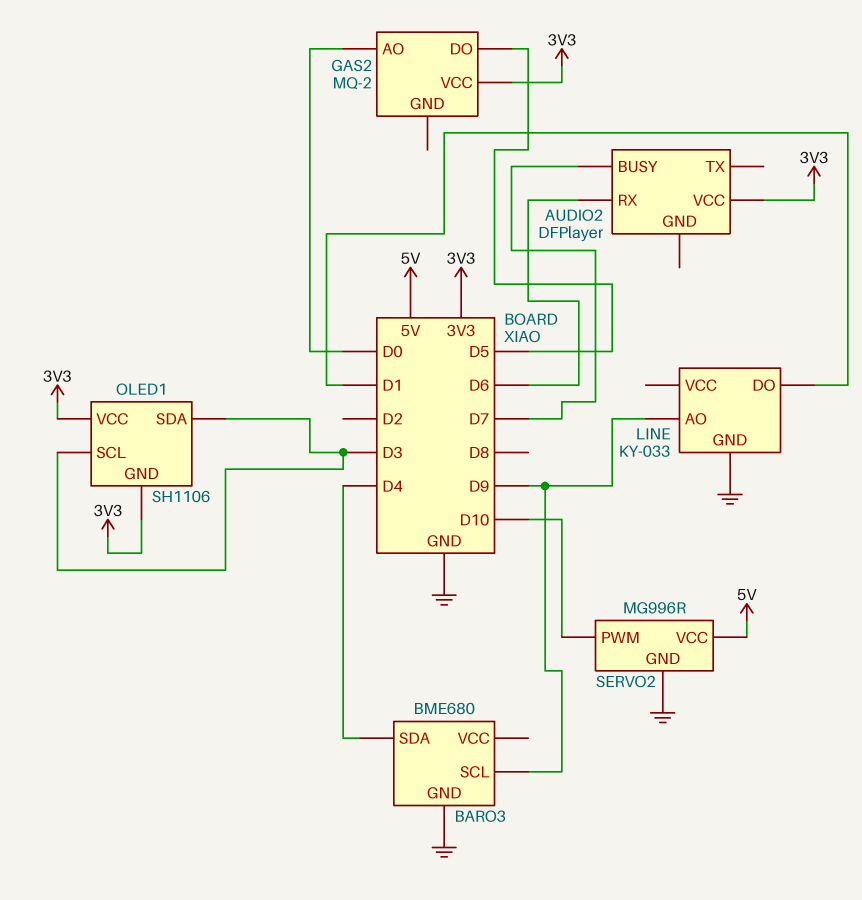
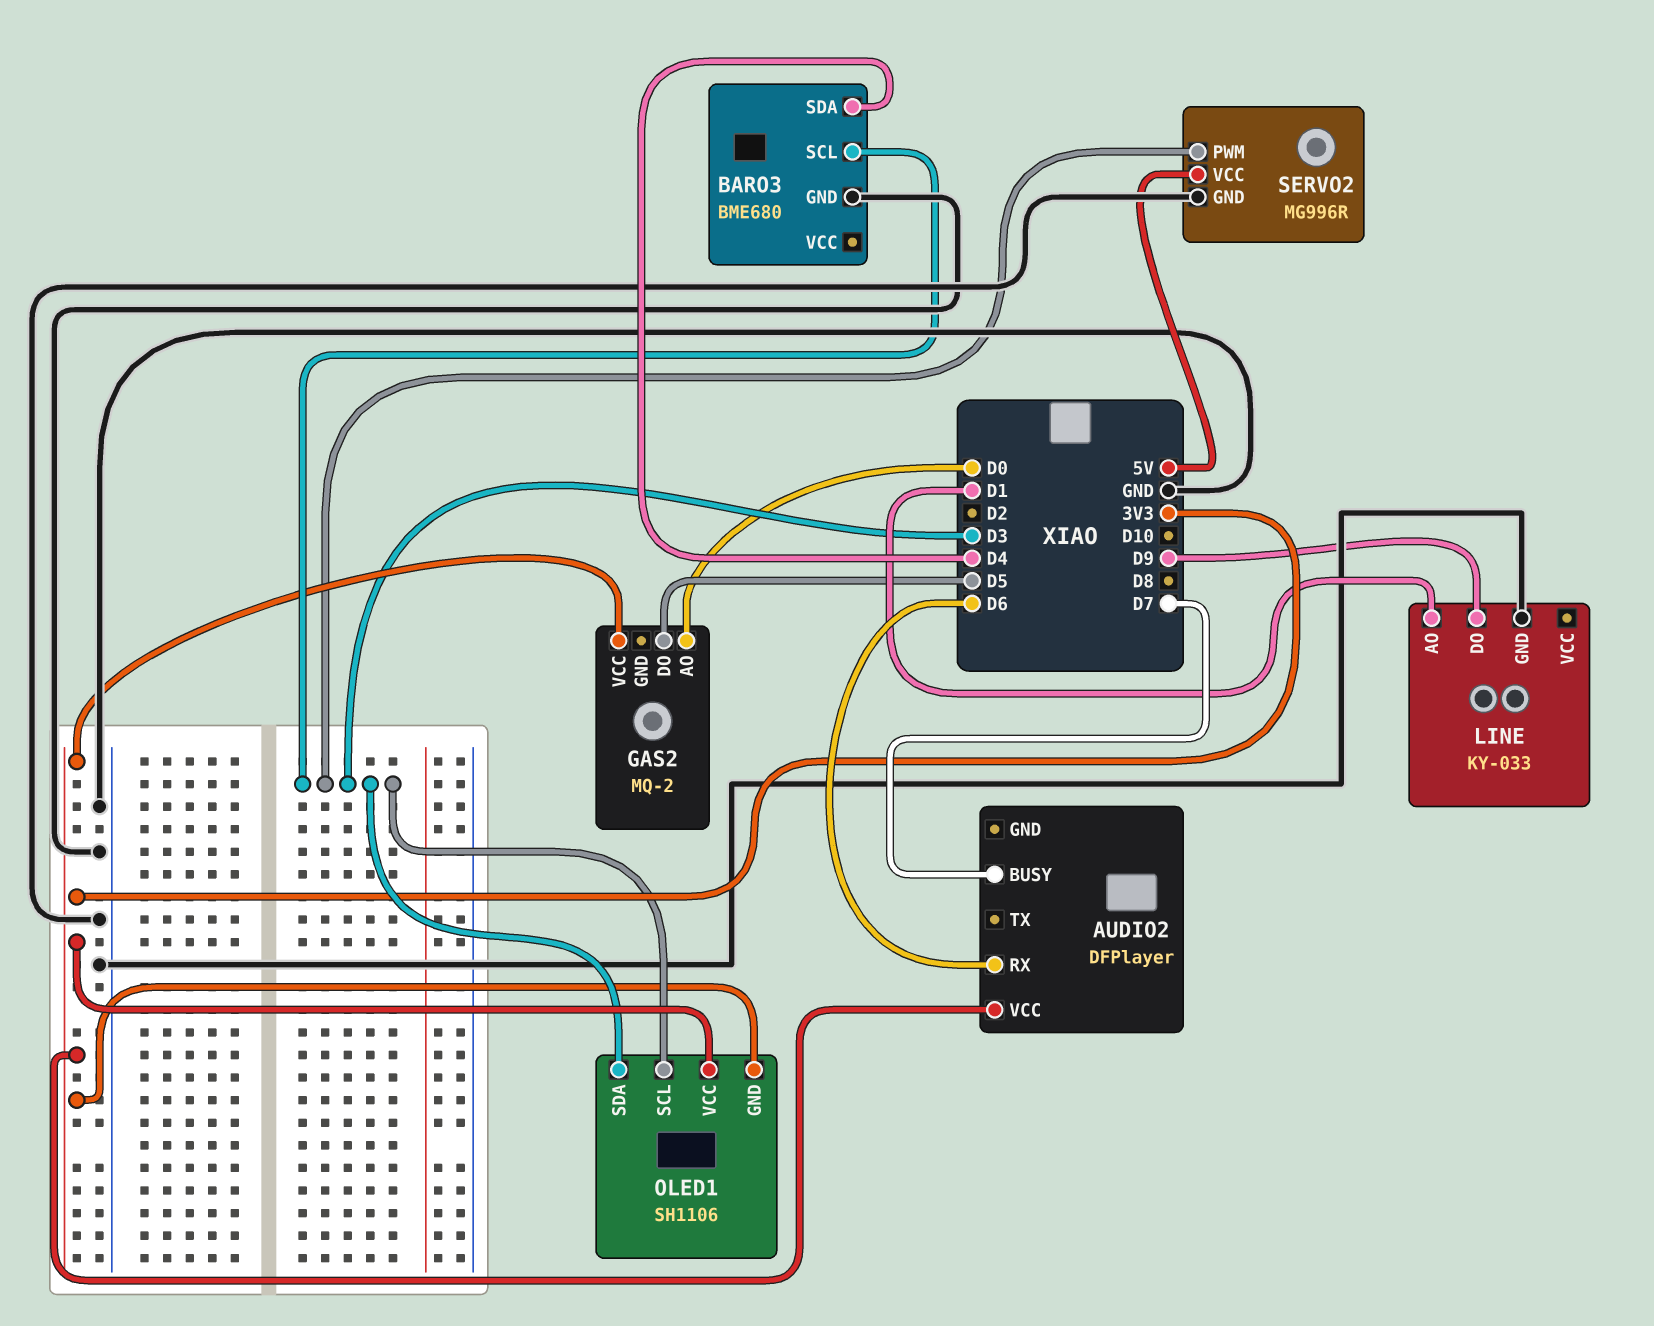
BARO3 pin SCL: D9 -> D3
LINE pin AO: D9 -> D1
LINE pin DO: D1 -> D9
SERVO2 pin PWM: D10 -> D3

